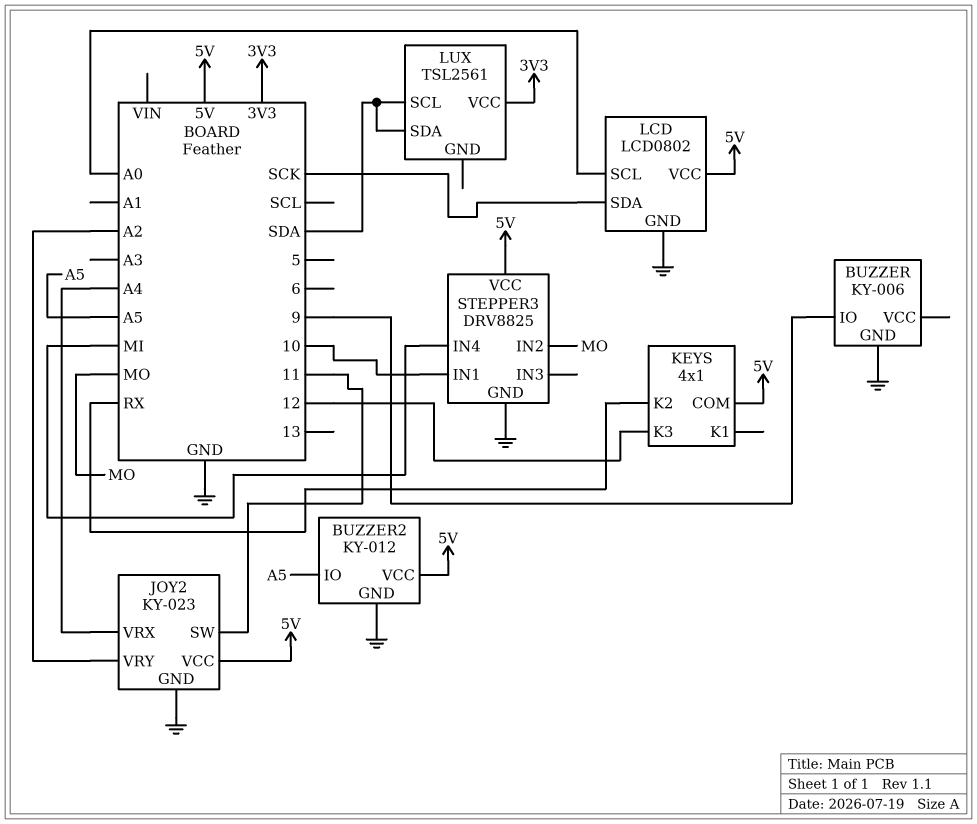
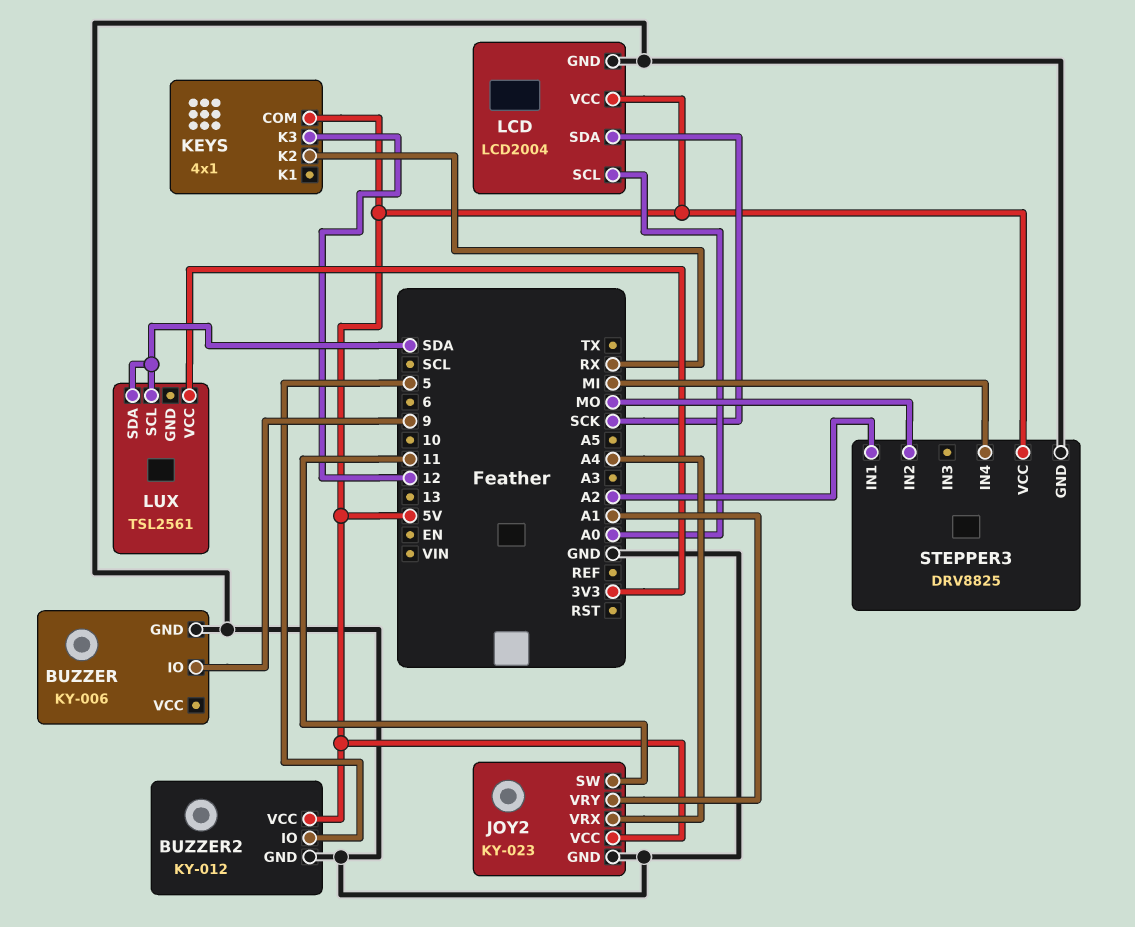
BUZZER2 pin IO: A5 -> 5
JOY2 pin VRY: A2 -> A1
LCD: LCD0802 -> LCD2004
STEPPER3 pin IN1: 10 -> A2

